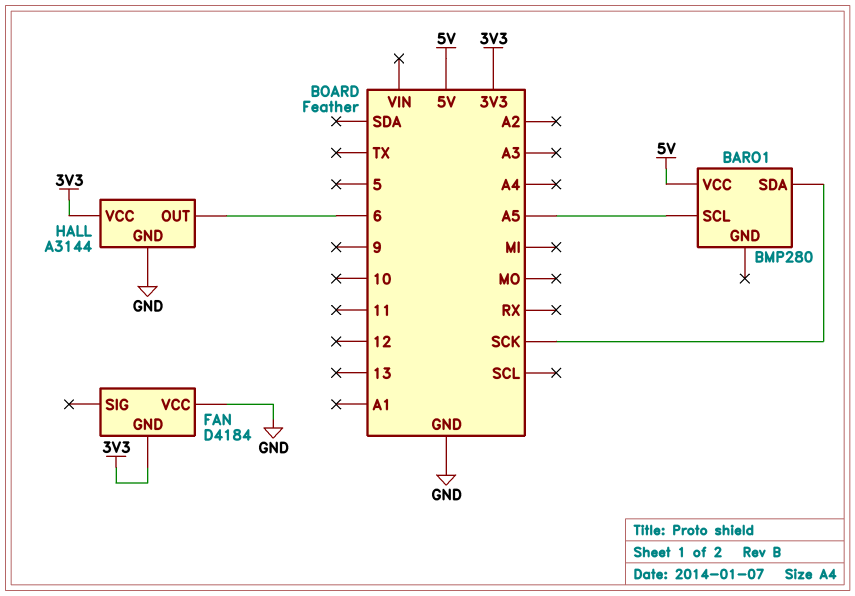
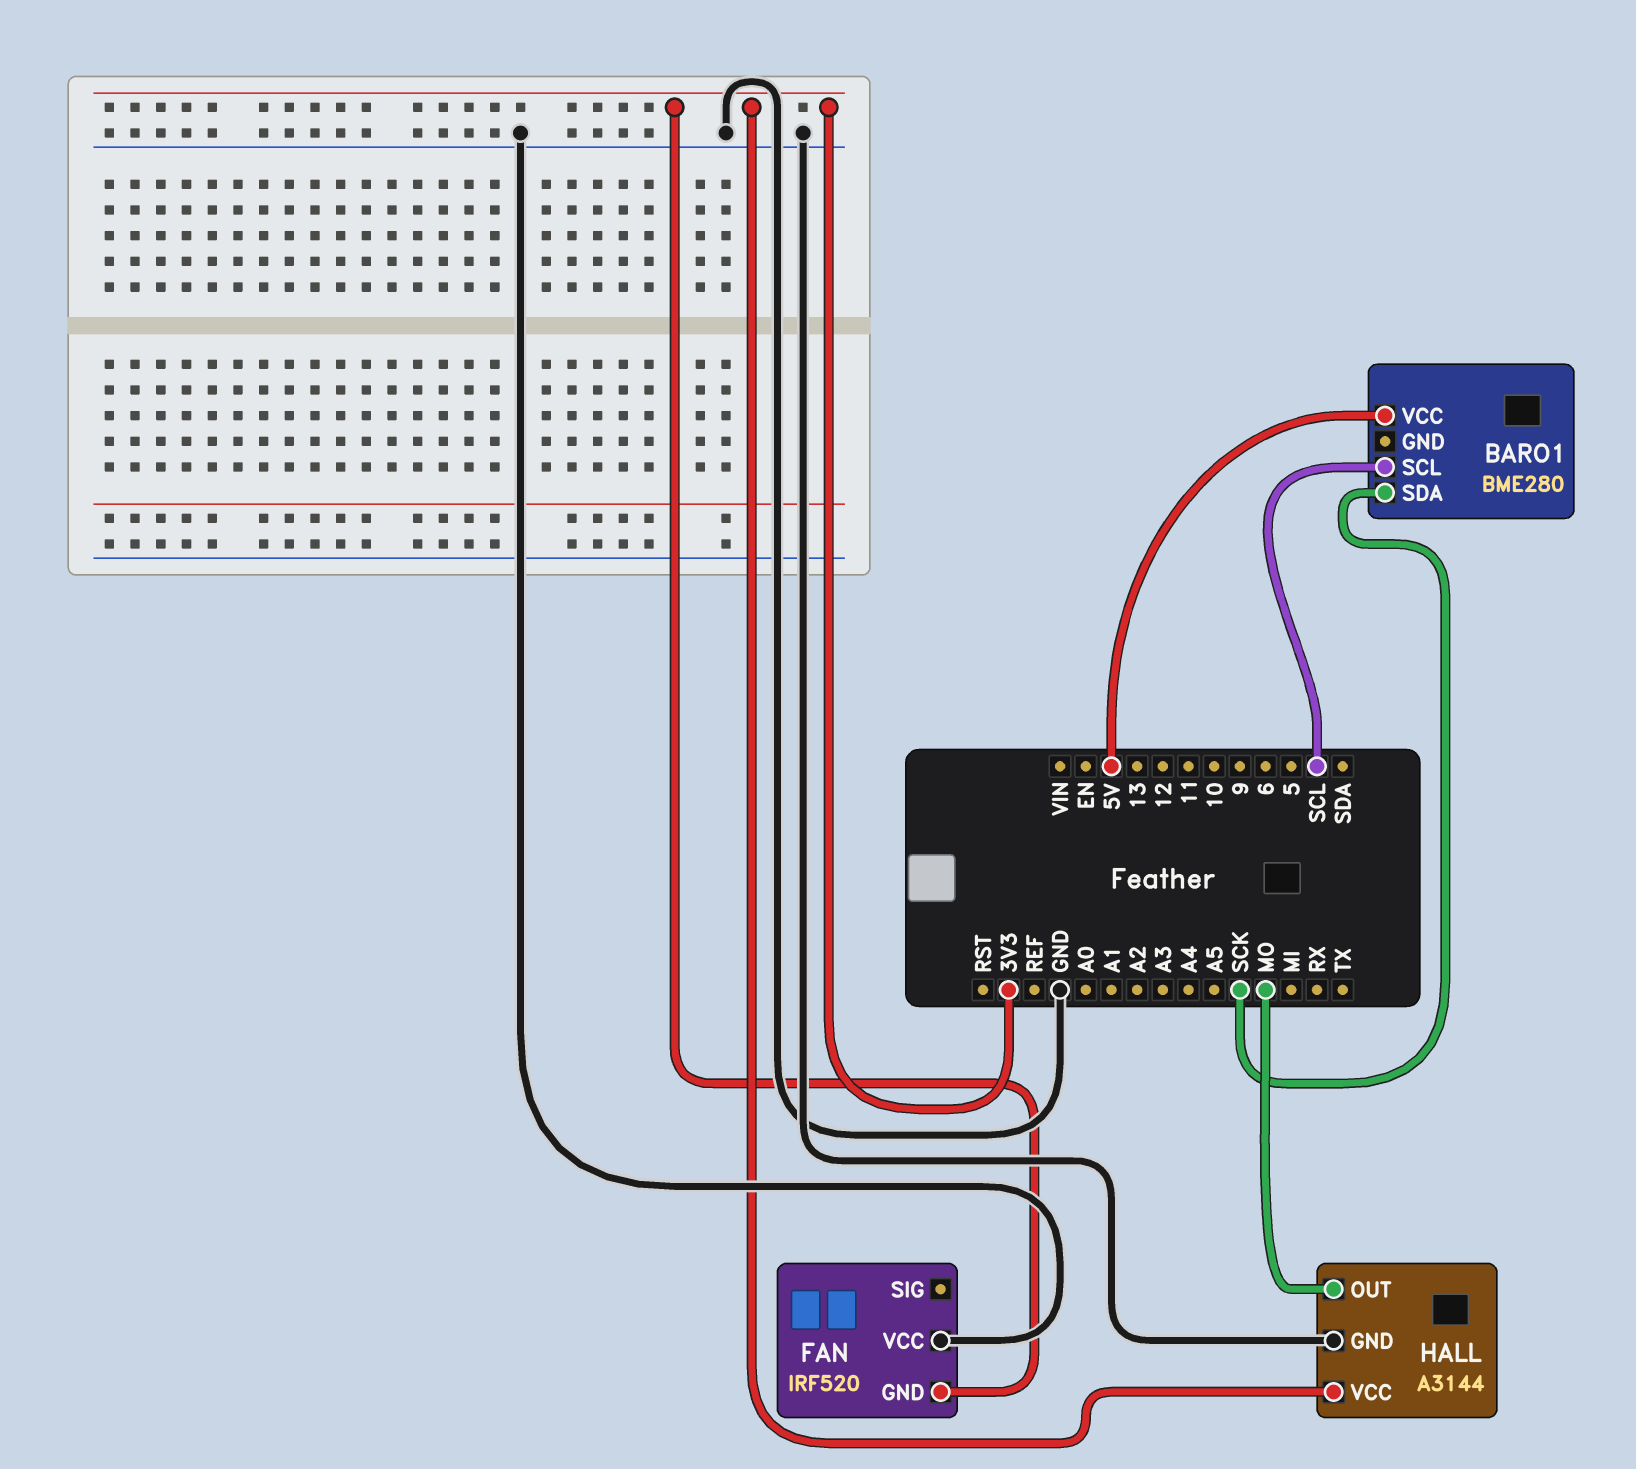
BARO1: BMP280 -> BME280
BARO1 pin SCL: A5 -> SCL
FAN: D4184 -> IRF520
HALL pin OUT: 6 -> MO

